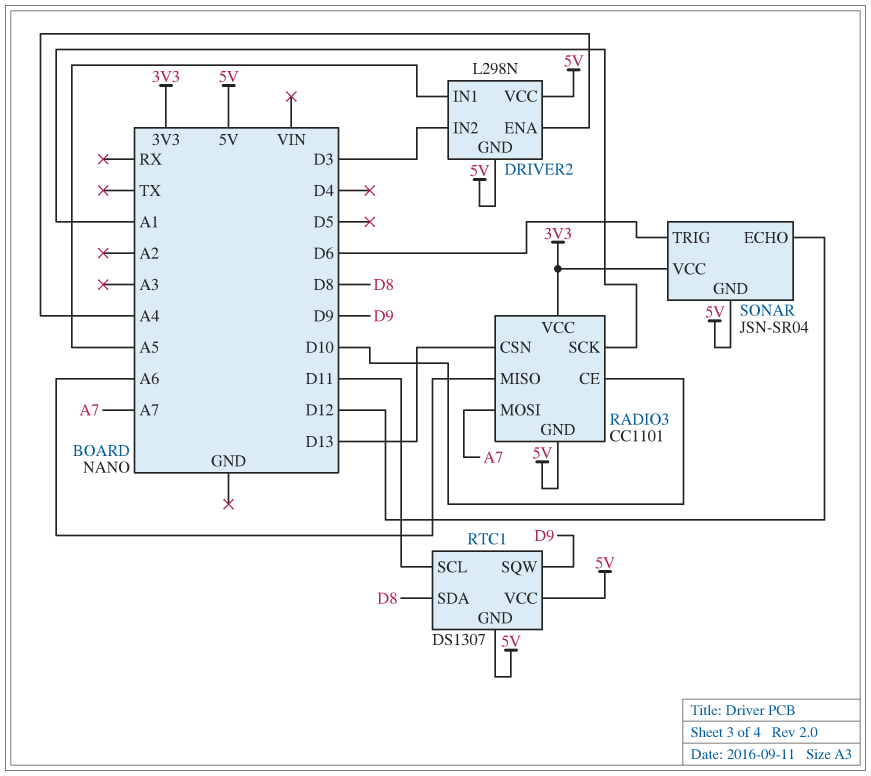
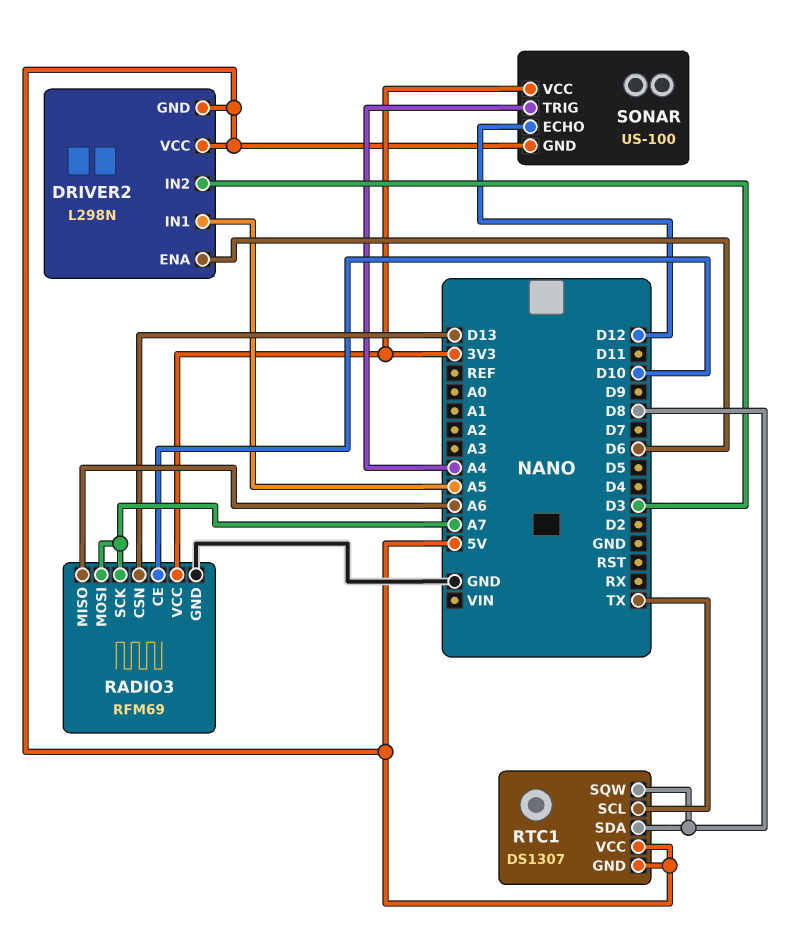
DRIVER2 pin ENA: A4 -> D6
RADIO3: CC1101 -> RFM69
RADIO3 pin GND: 5V -> GND
RADIO3 pin SCK: A1 -> A7
RTC1 pin SCL: D11 -> TX
RTC1 pin SQW: D9 -> D8
SONAR: JSN-SR04 -> US-100
SONAR pin TRIG: D6 -> A4

